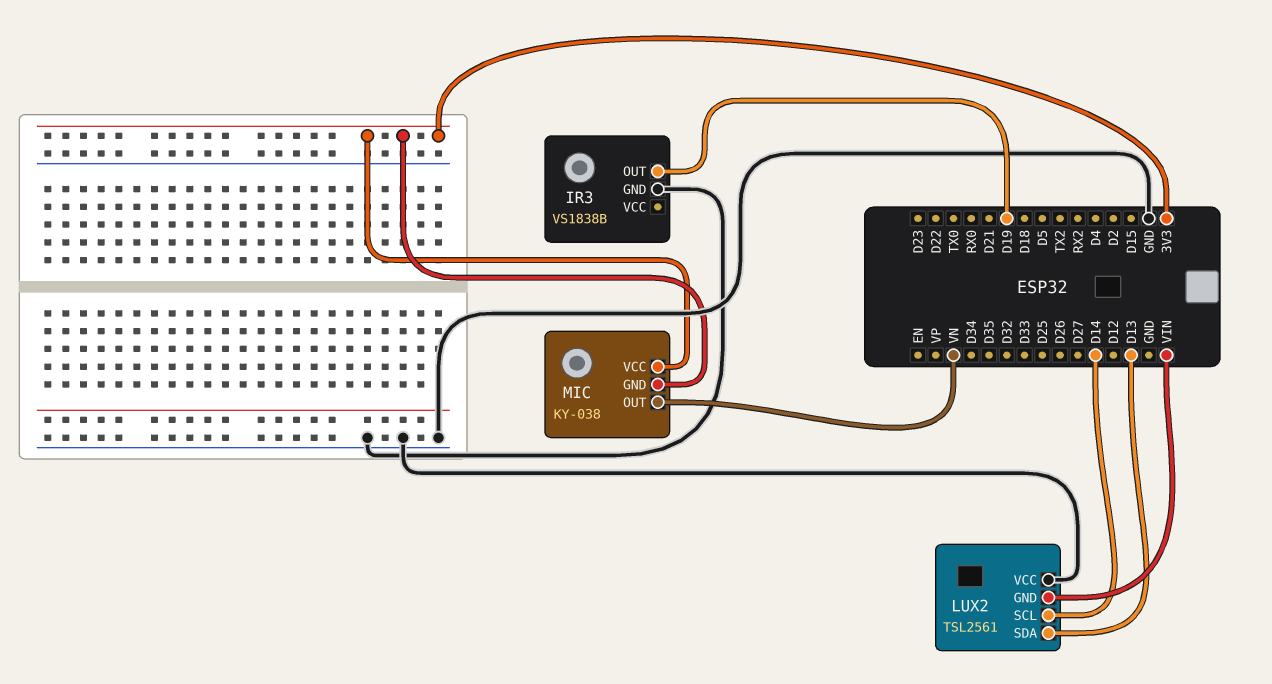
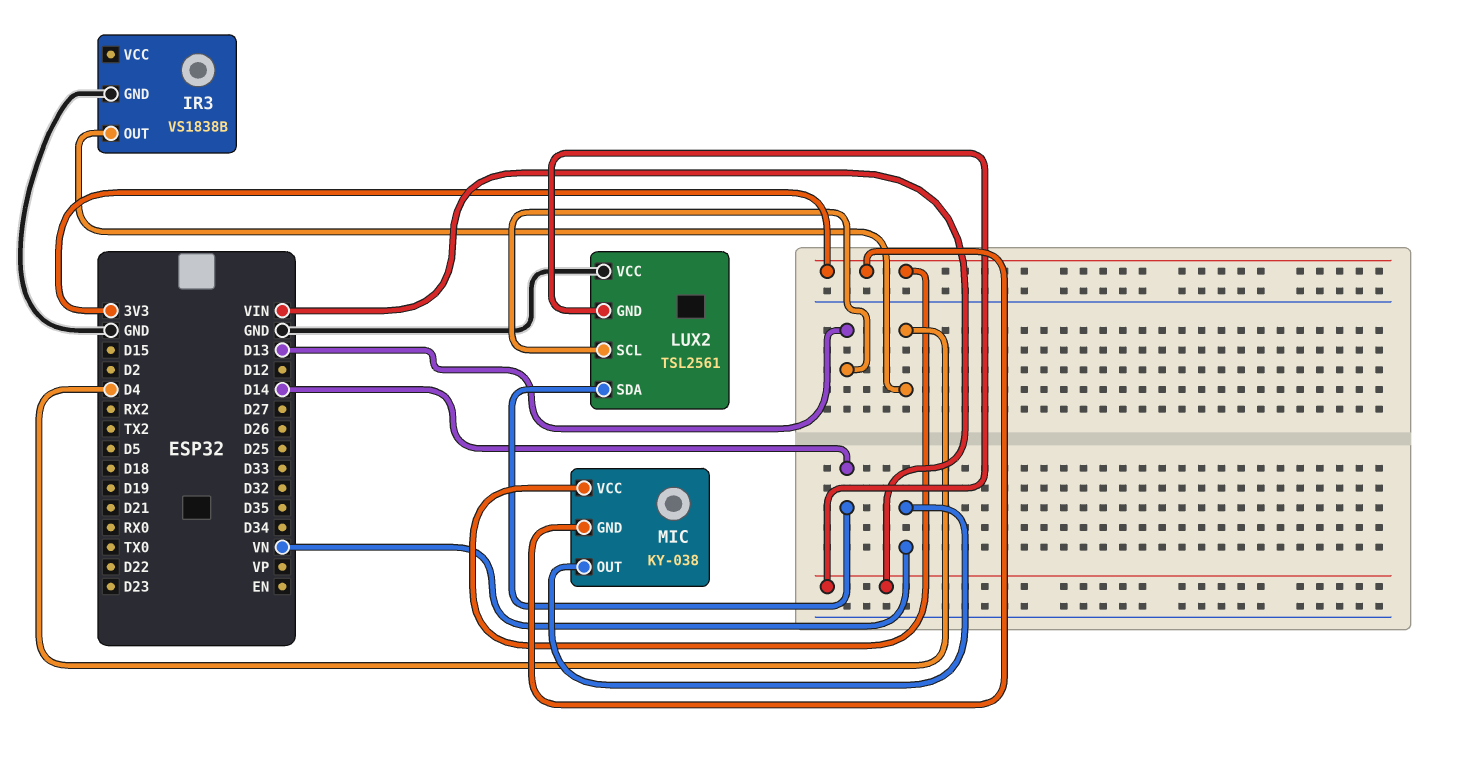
IR3 pin OUT: D19 -> D4
LUX2 pin SCL: D14 -> D13
LUX2 pin SDA: D13 -> D14

